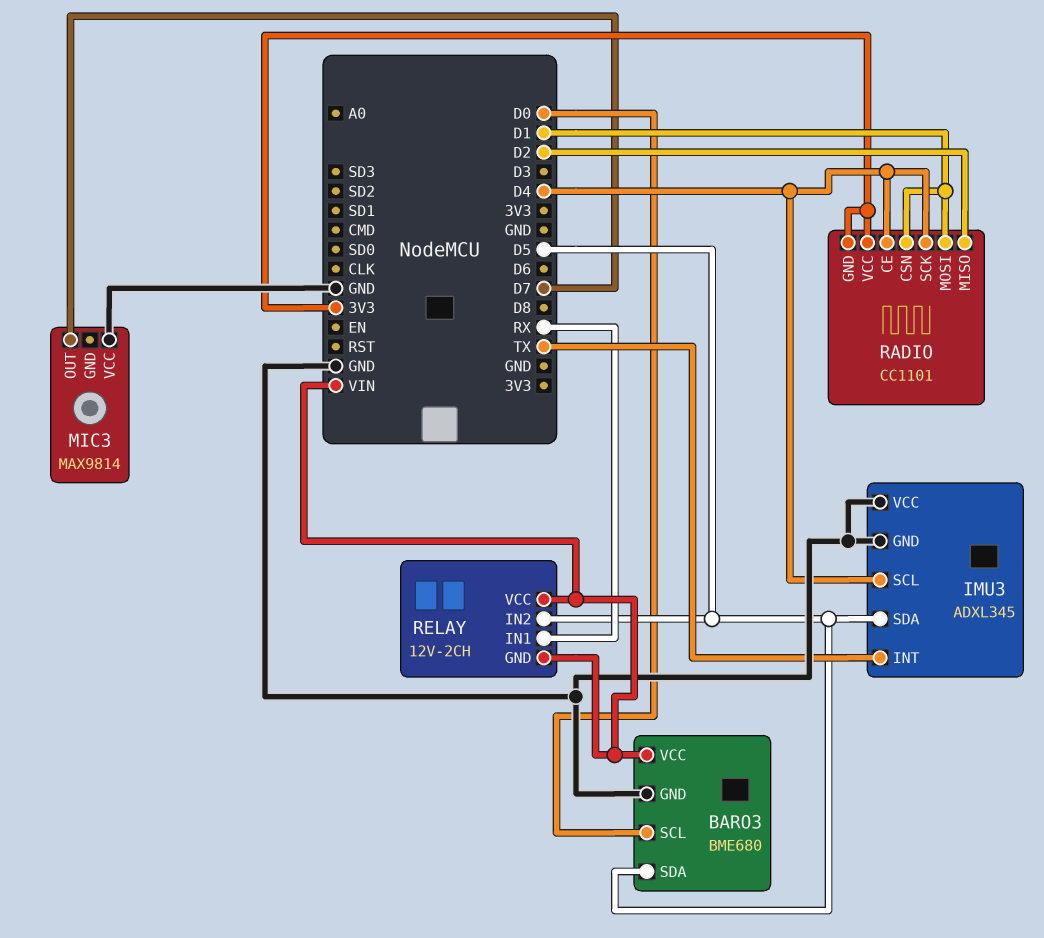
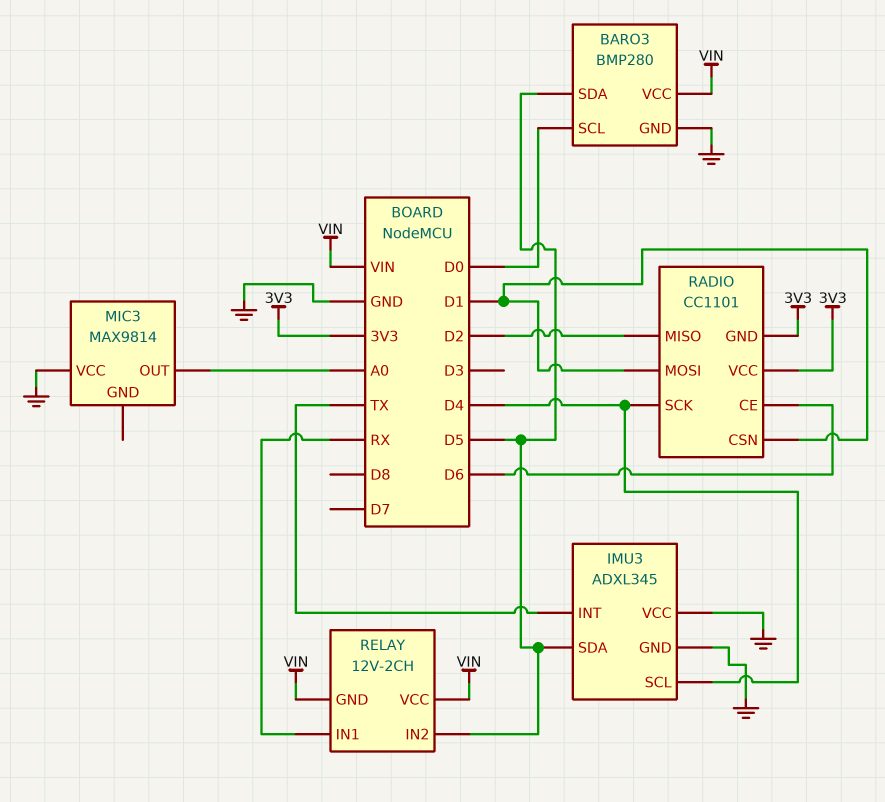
BARO3: BME680 -> BMP280
MIC3 pin OUT: D7 -> A0
RADIO pin CE: D4 -> D6

